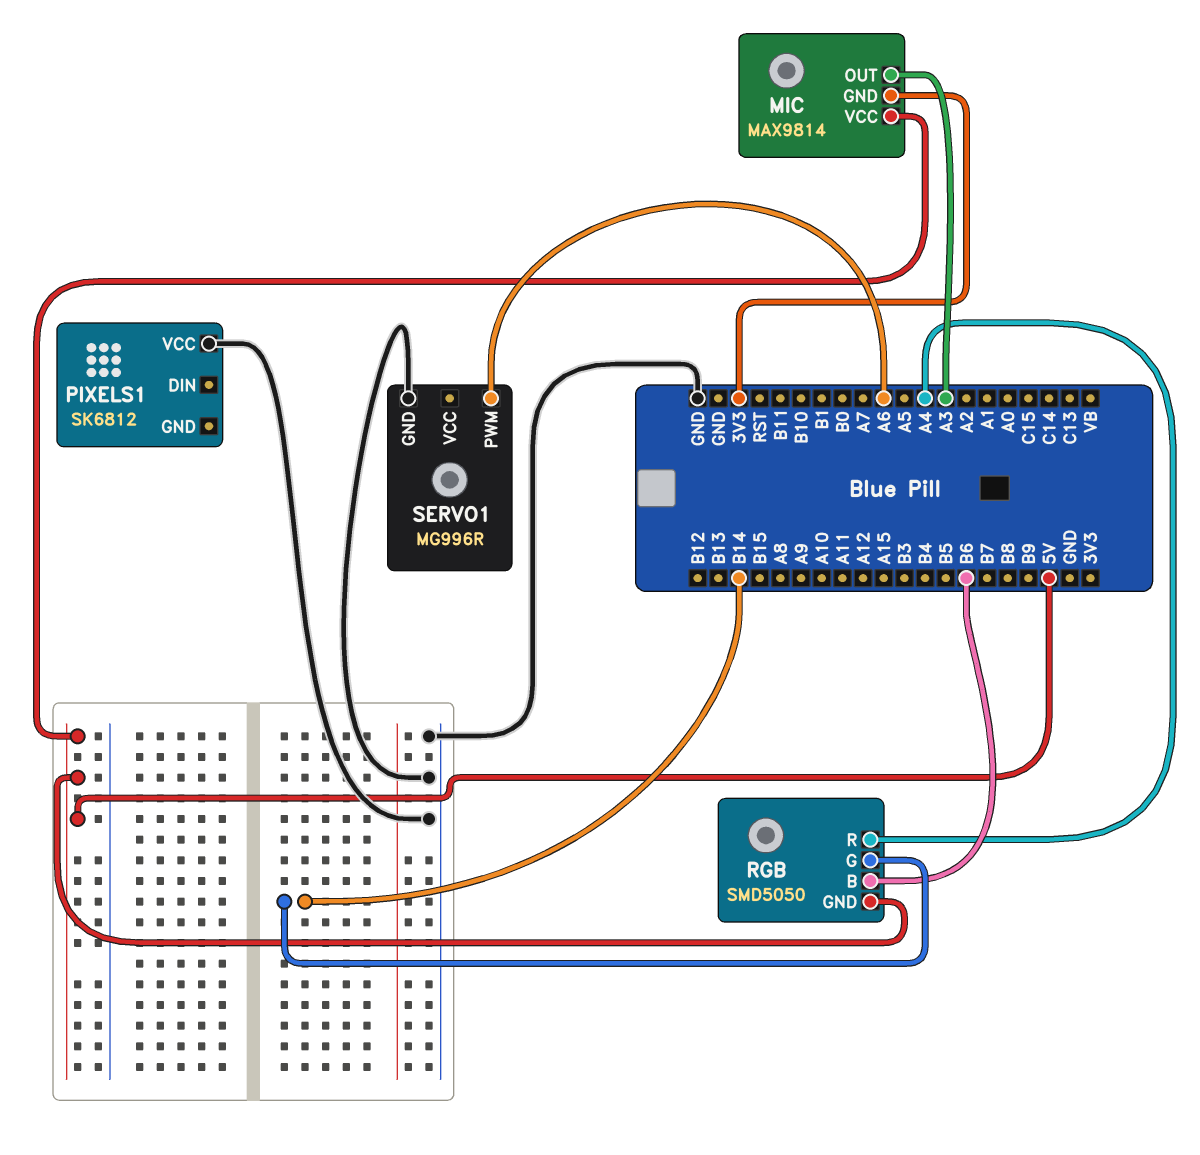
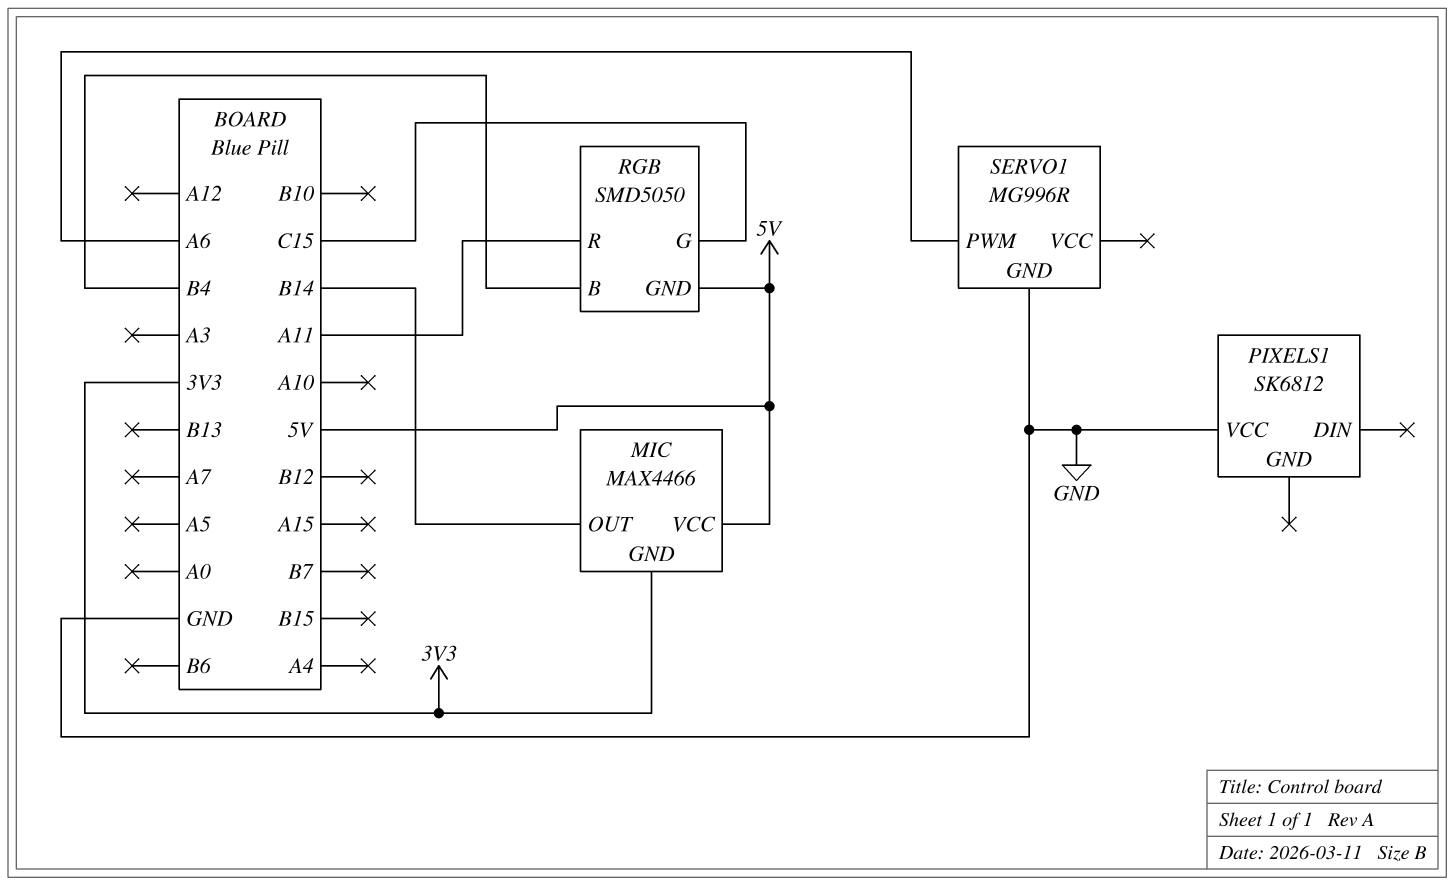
MIC: MAX9814 -> MAX4466
MIC pin OUT: A3 -> B14
RGB pin B: B6 -> B4
RGB pin G: B14 -> C15
RGB pin R: A4 -> A11

